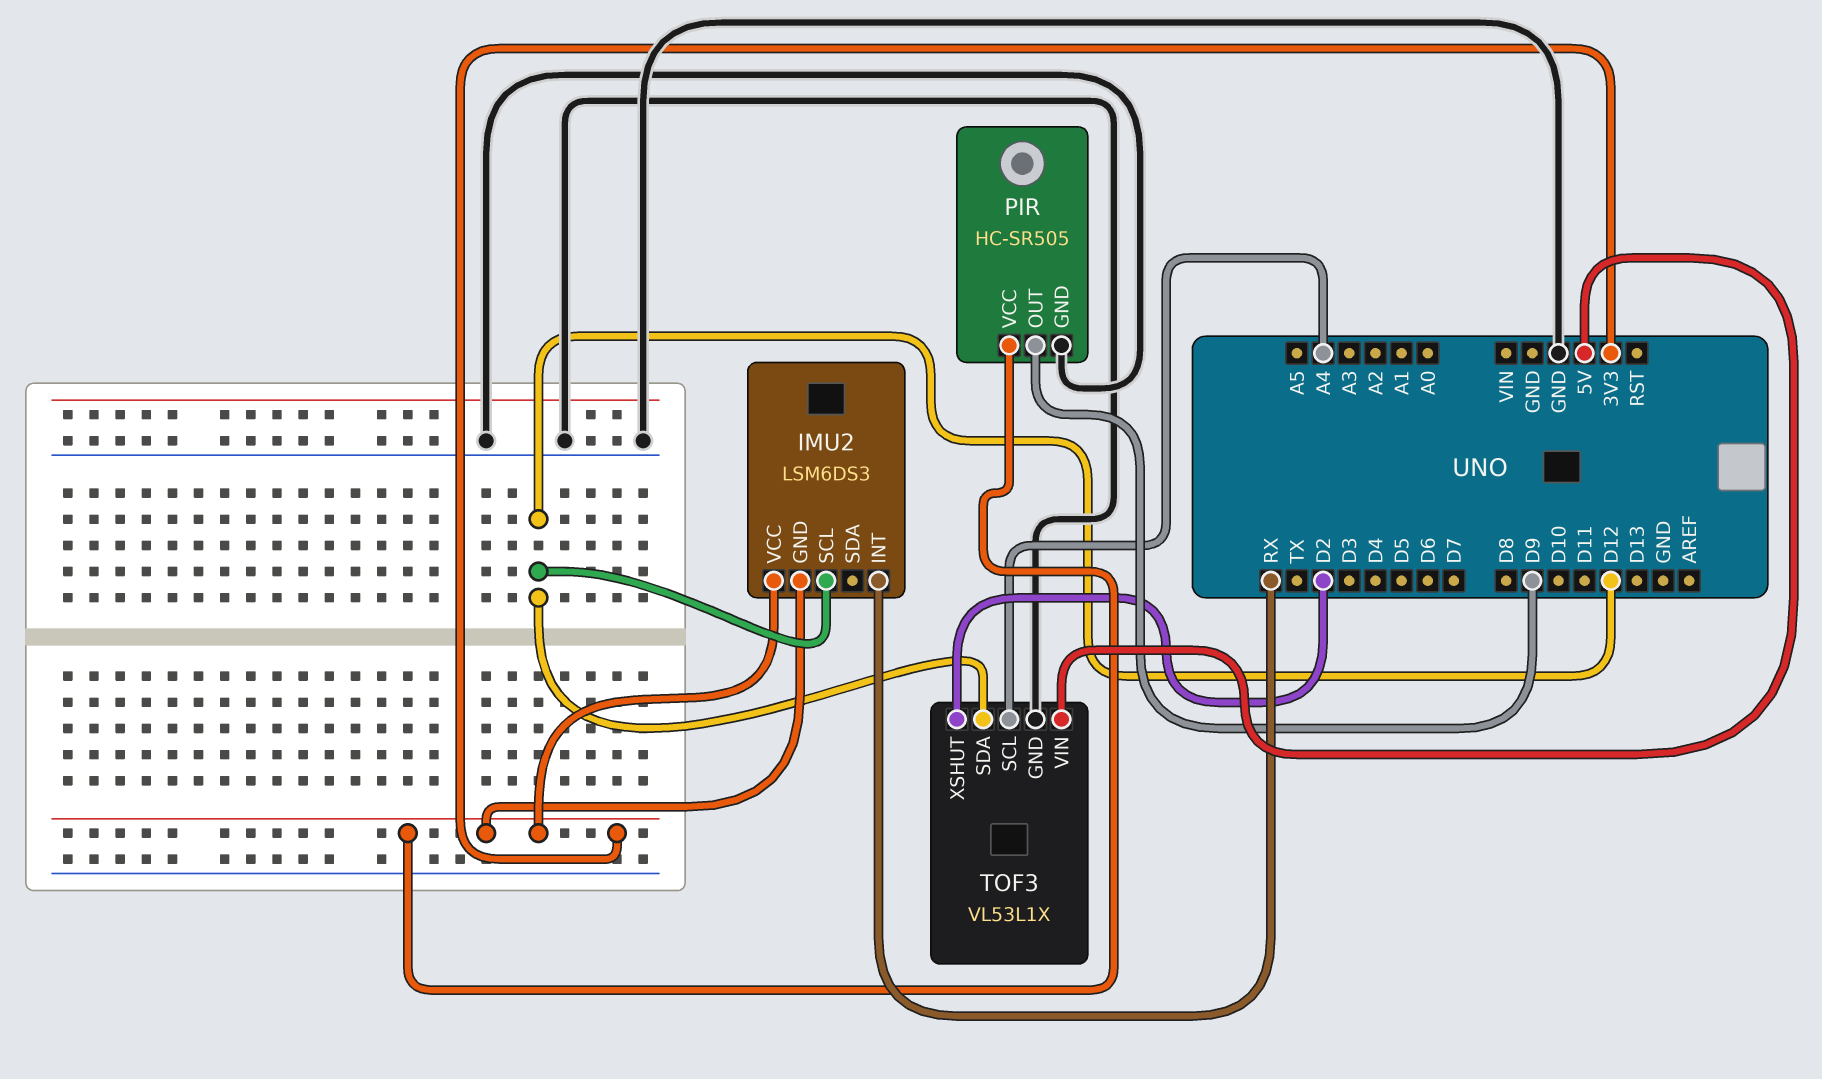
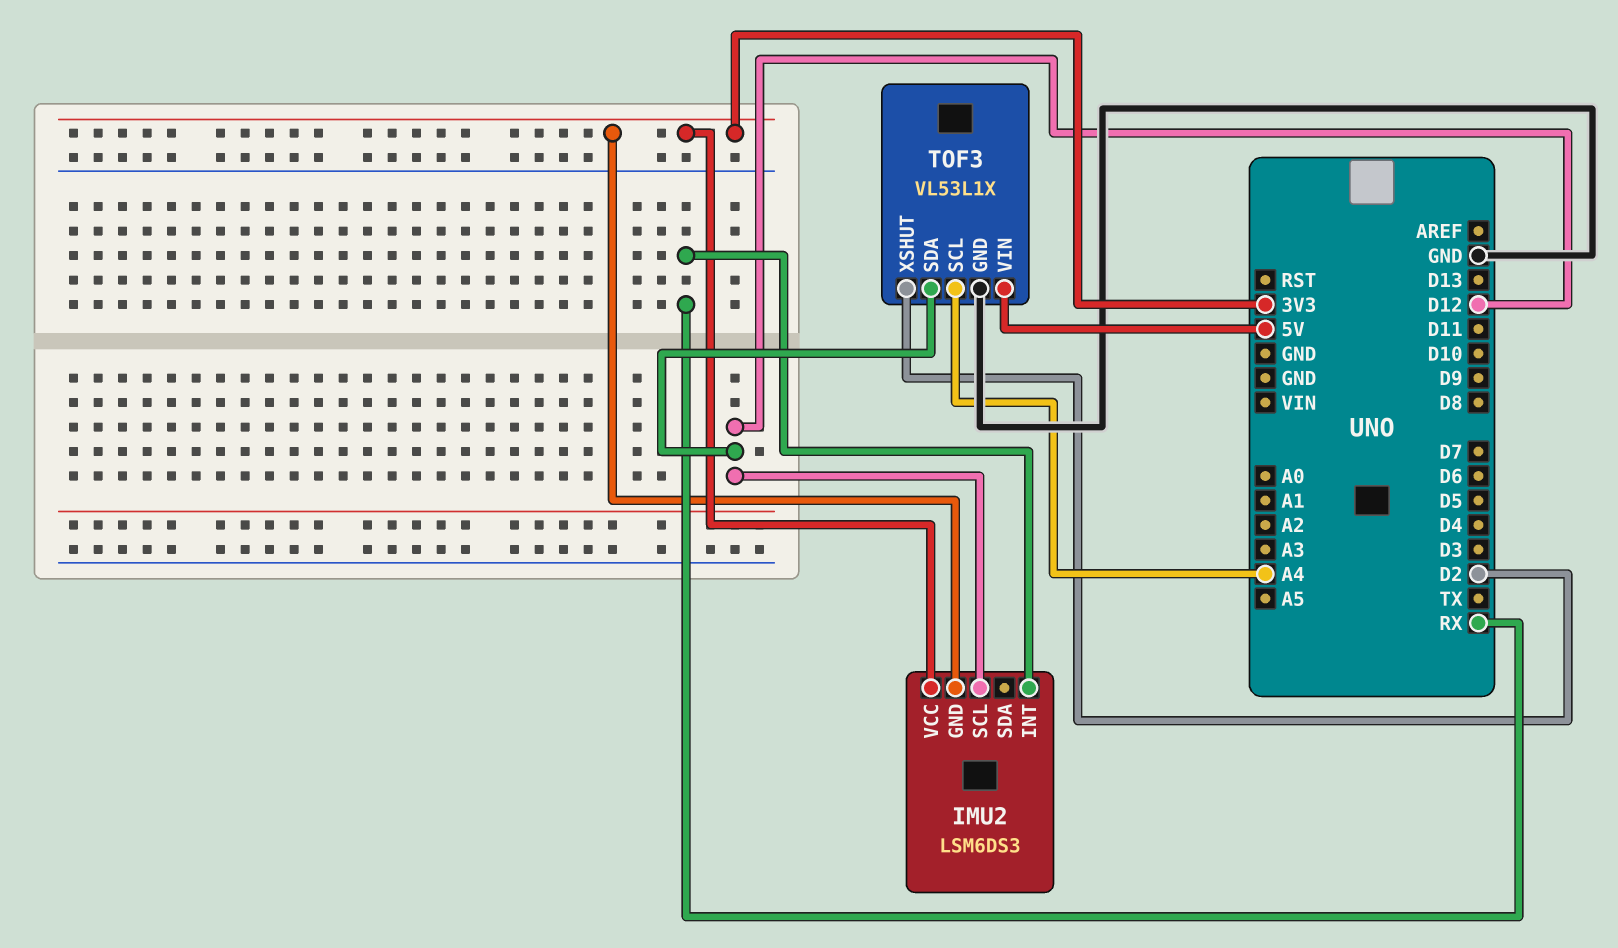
PIR: HC-SR505 -> none
PIR pin GND: GND -> none
PIR pin OUT: D9 -> none
PIR pin VCC: 3V3 -> none

